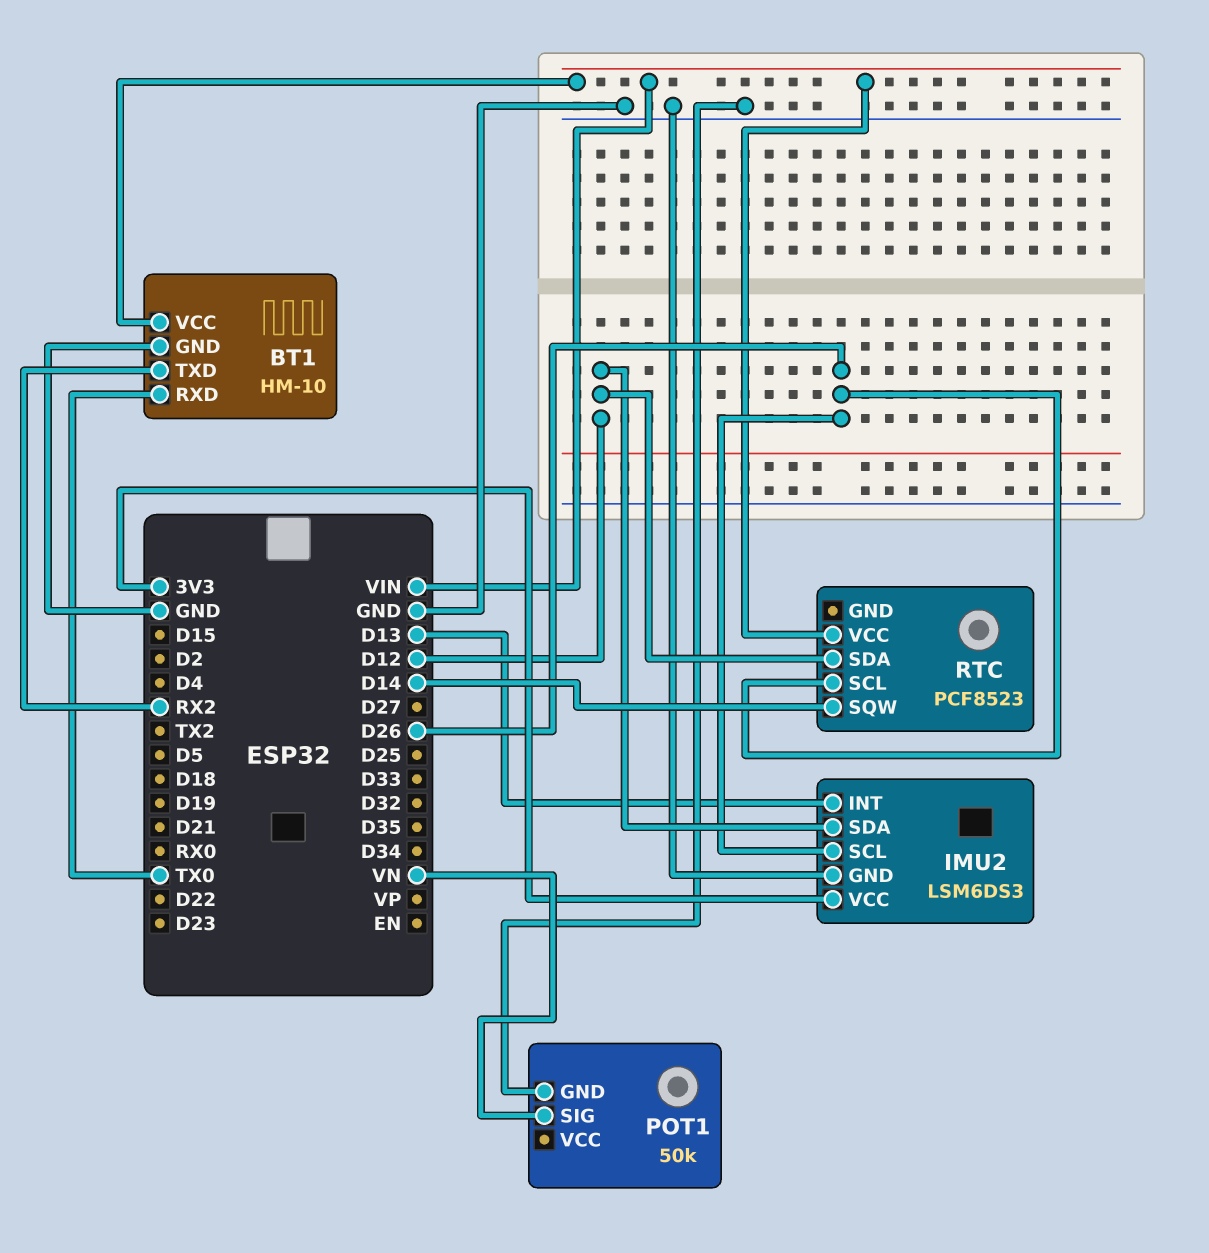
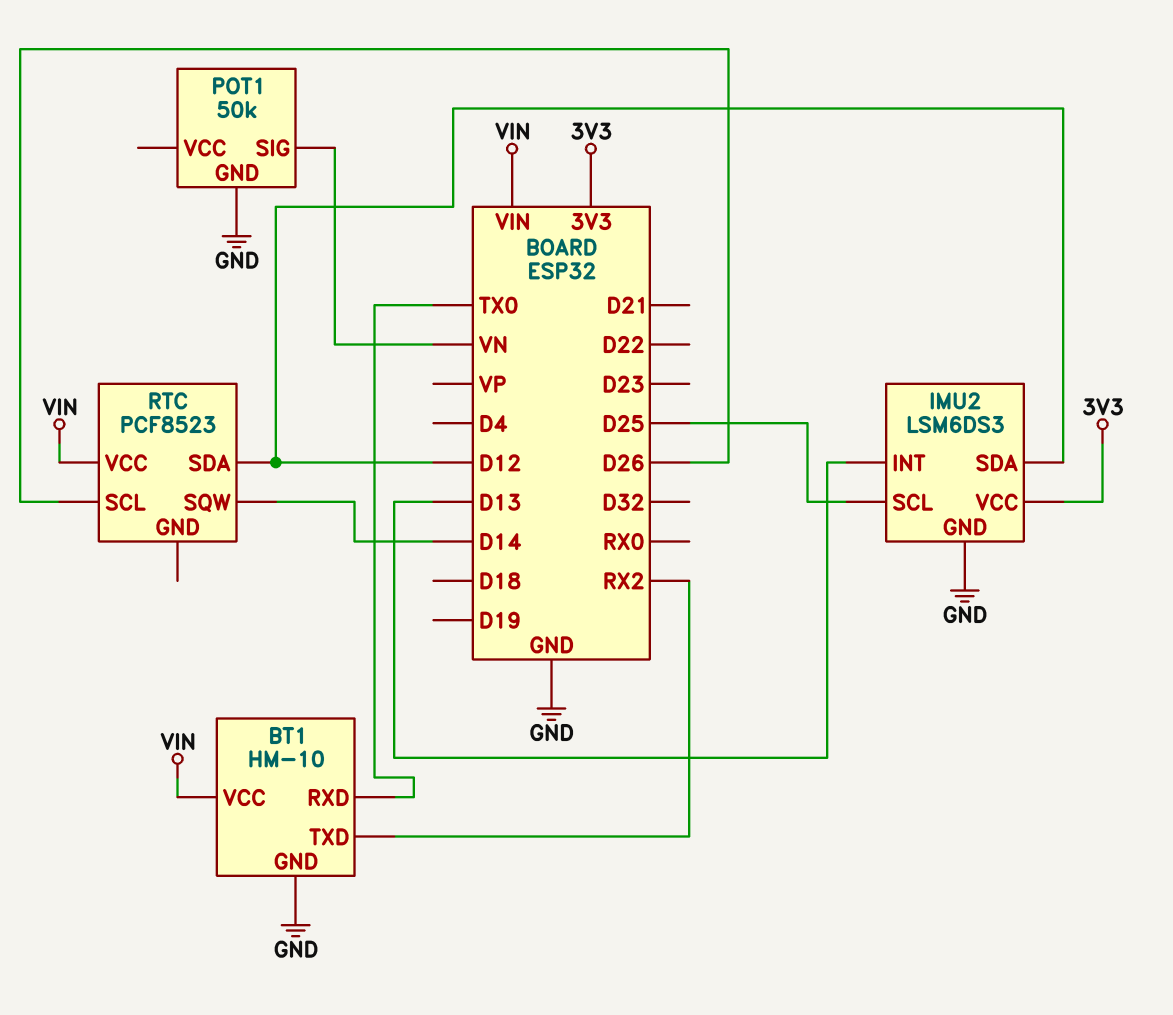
IMU2 pin SCL: D26 -> D25

